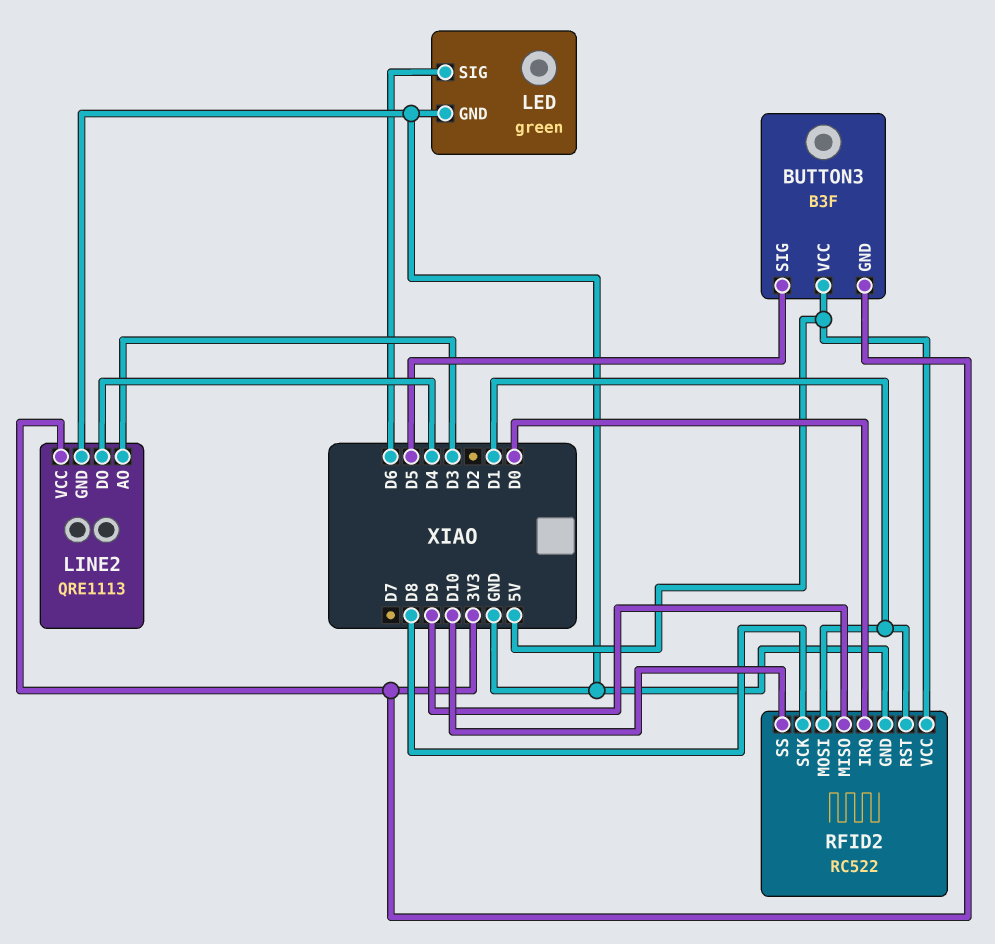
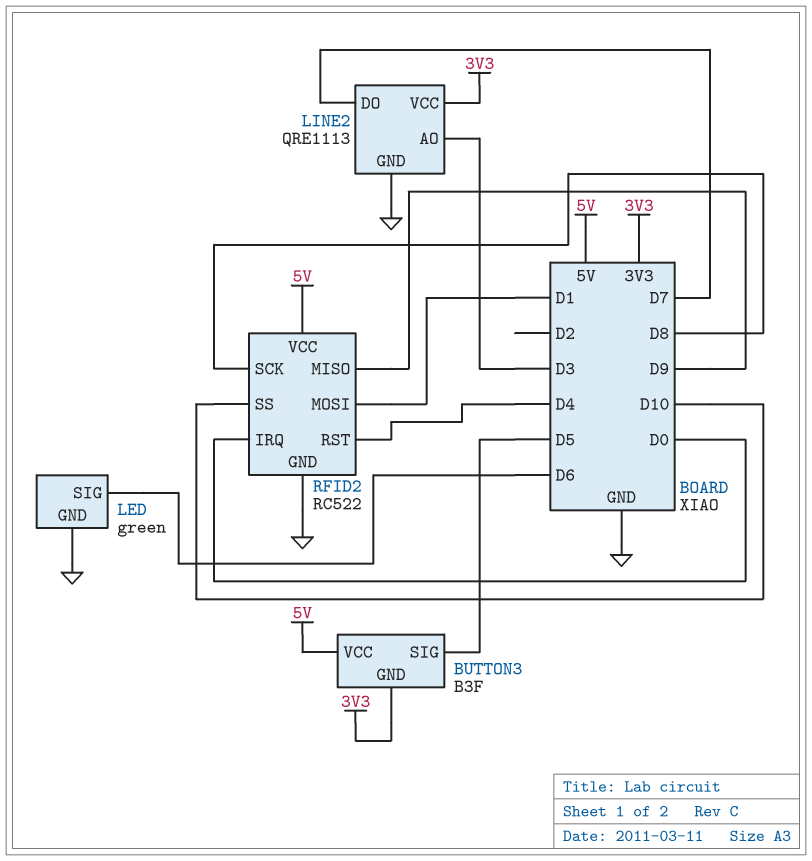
LINE2 pin DO: D4 -> D7
RFID2 pin RST: D1 -> D4

